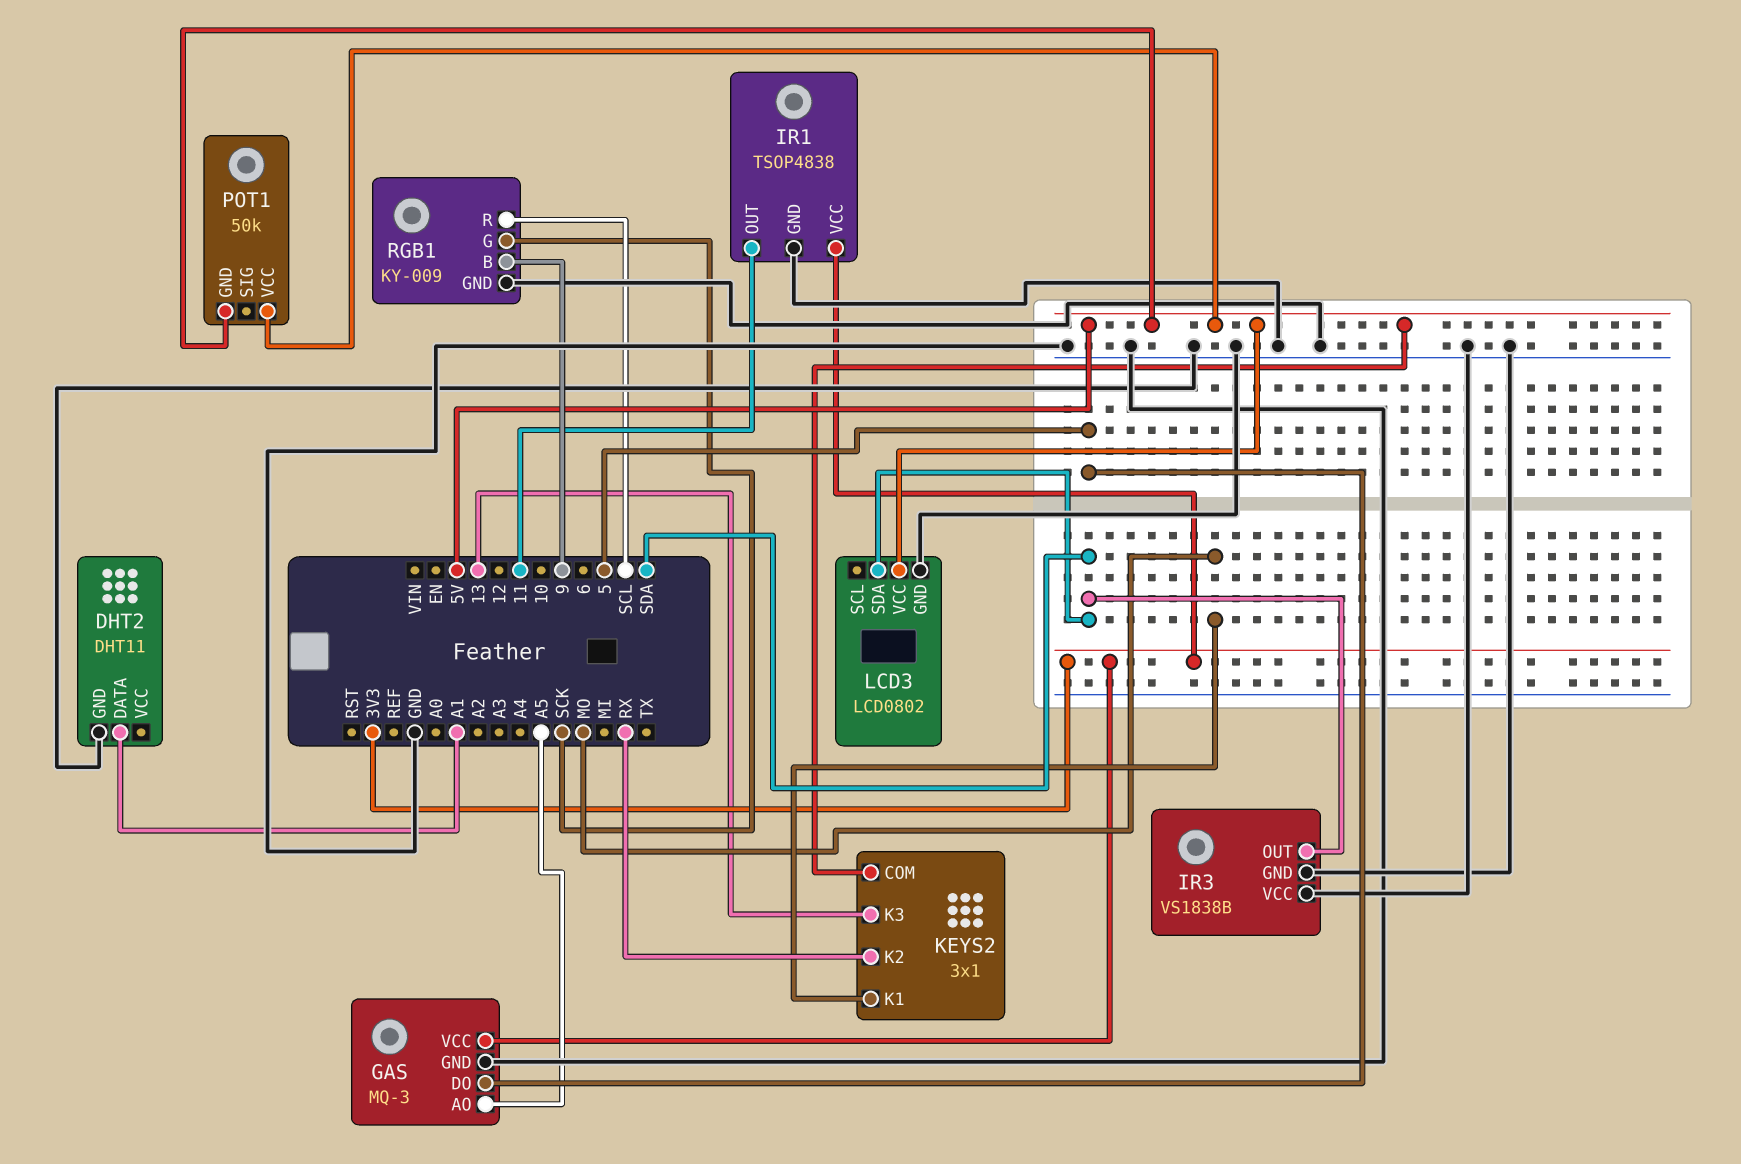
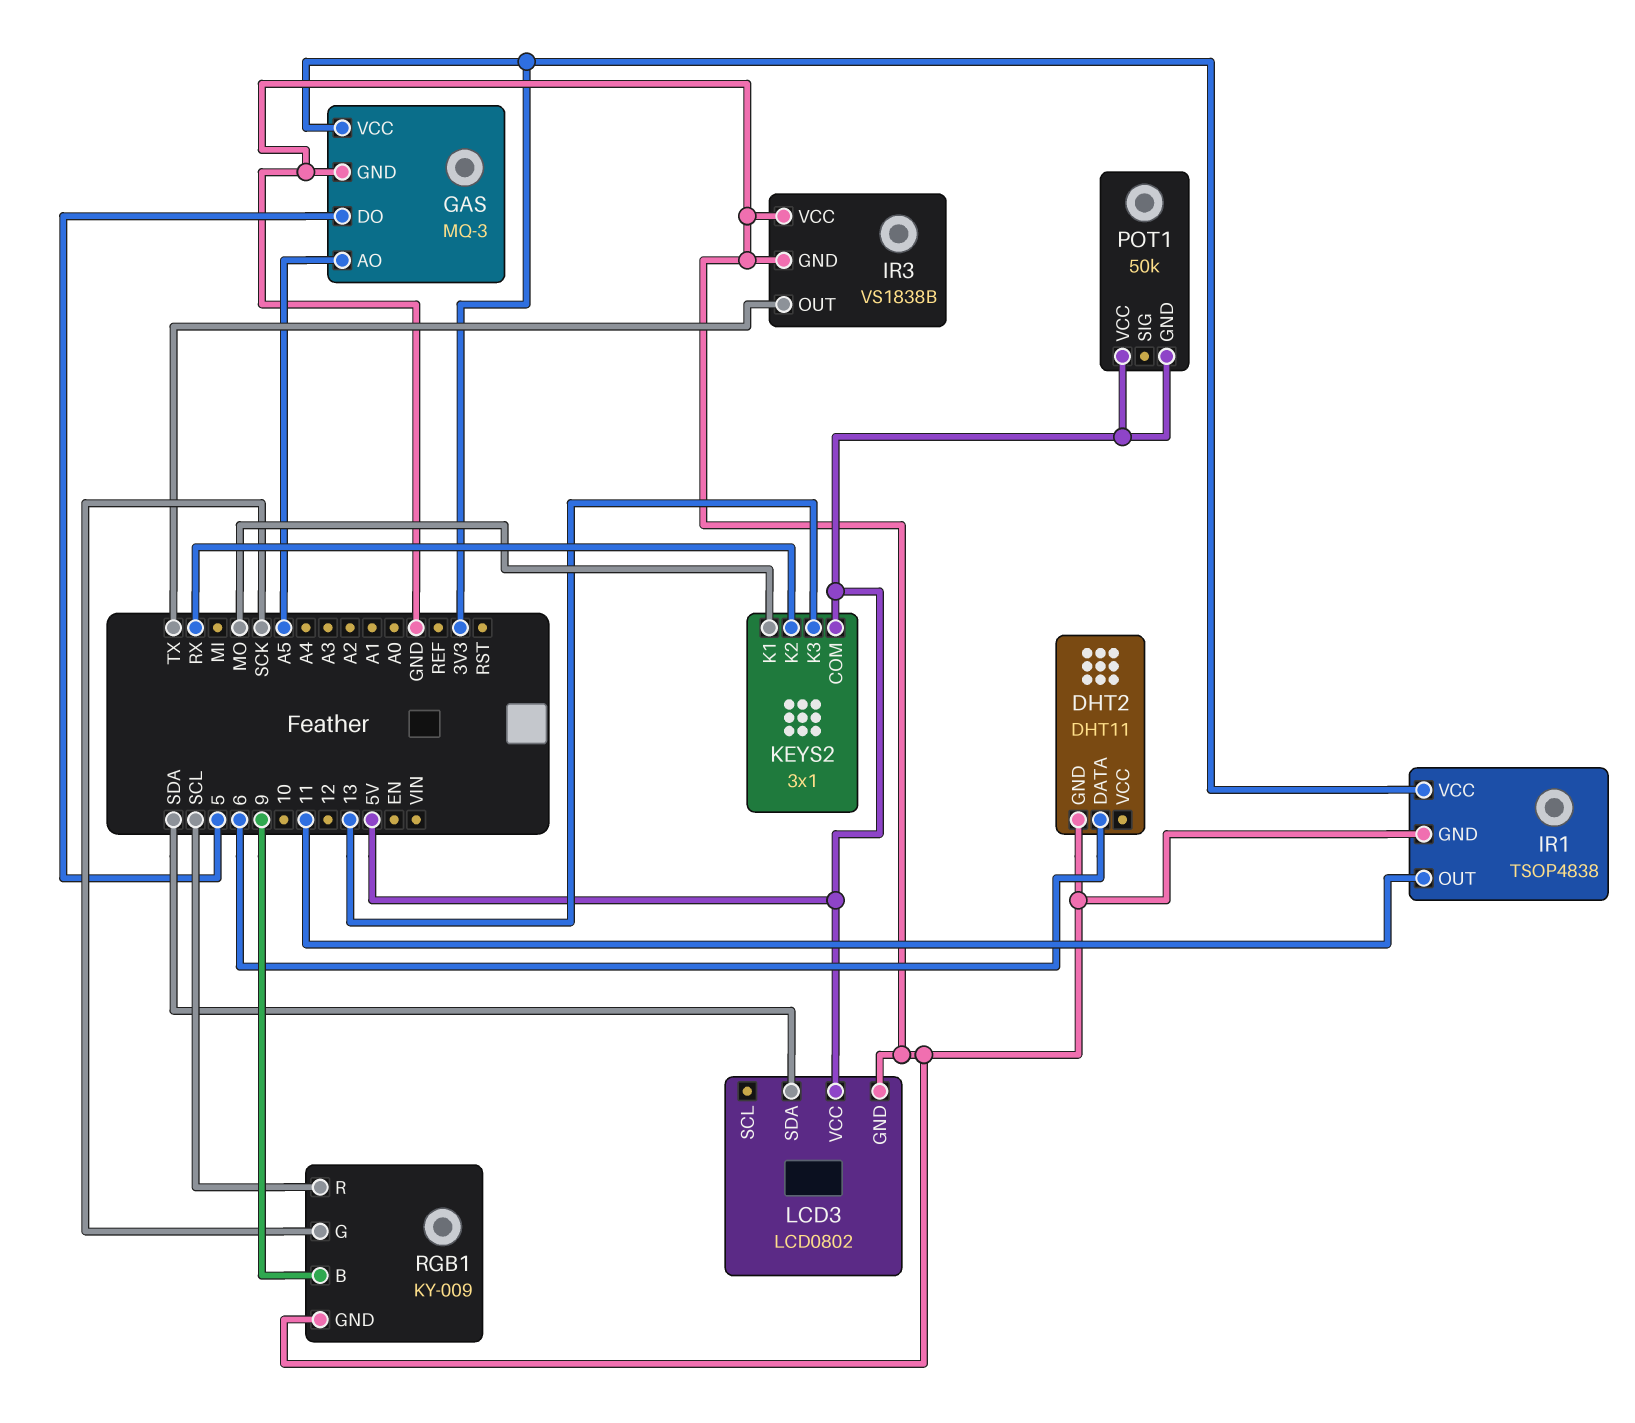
DHT2 pin DATA: A1 -> 6
IR3 pin OUT: SDA -> TX

